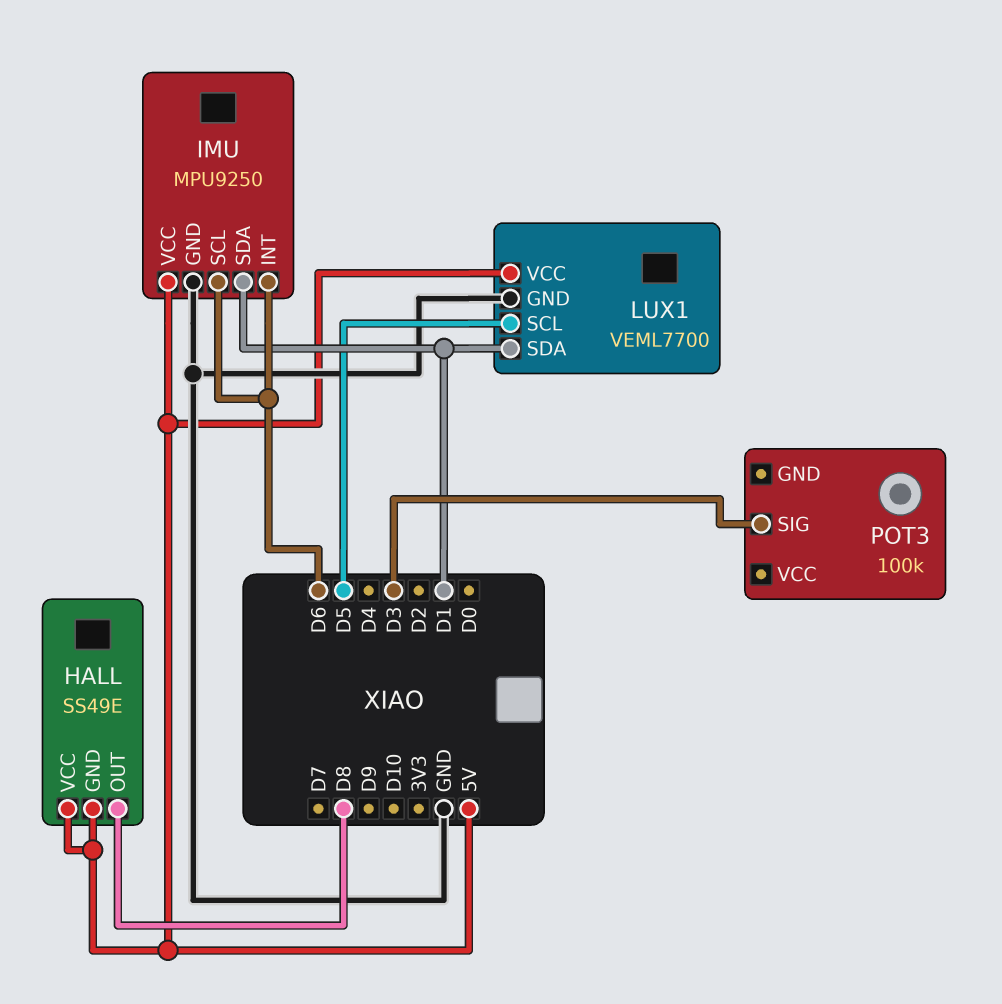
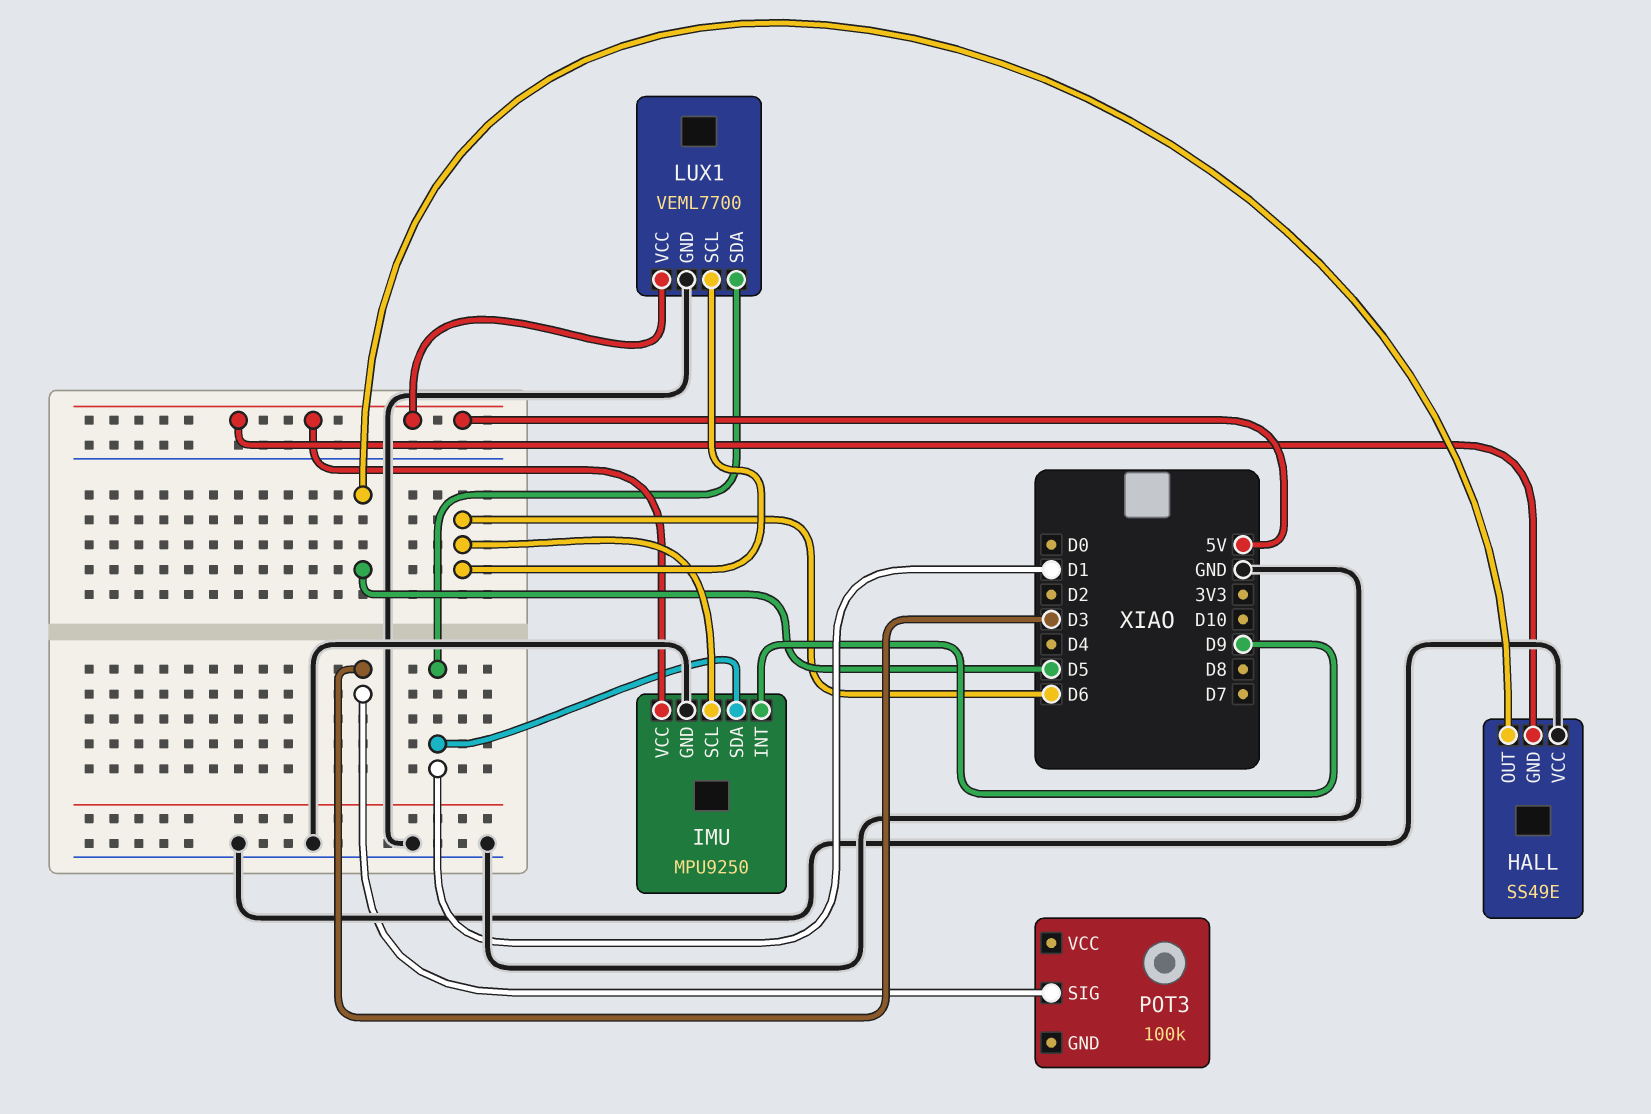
HALL pin OUT: D8 -> D5
HALL pin VCC: 5V -> GND
IMU pin INT: D6 -> D9
LUX1 pin SCL: D5 -> D6

